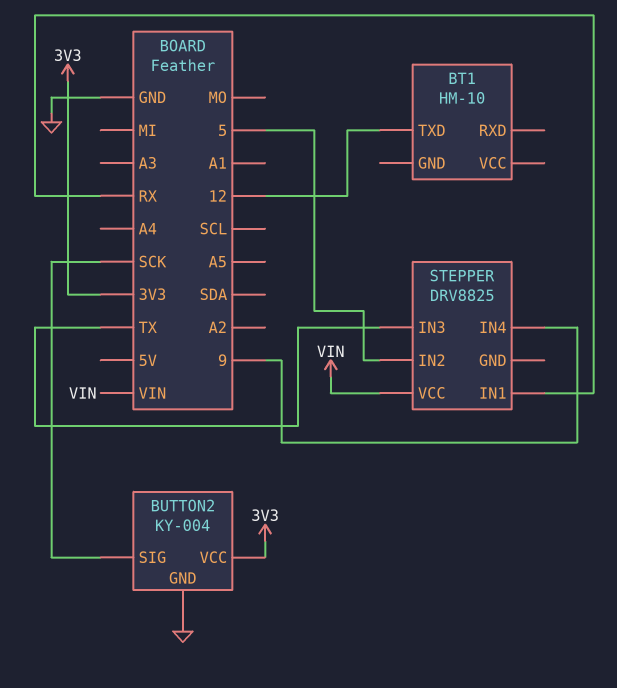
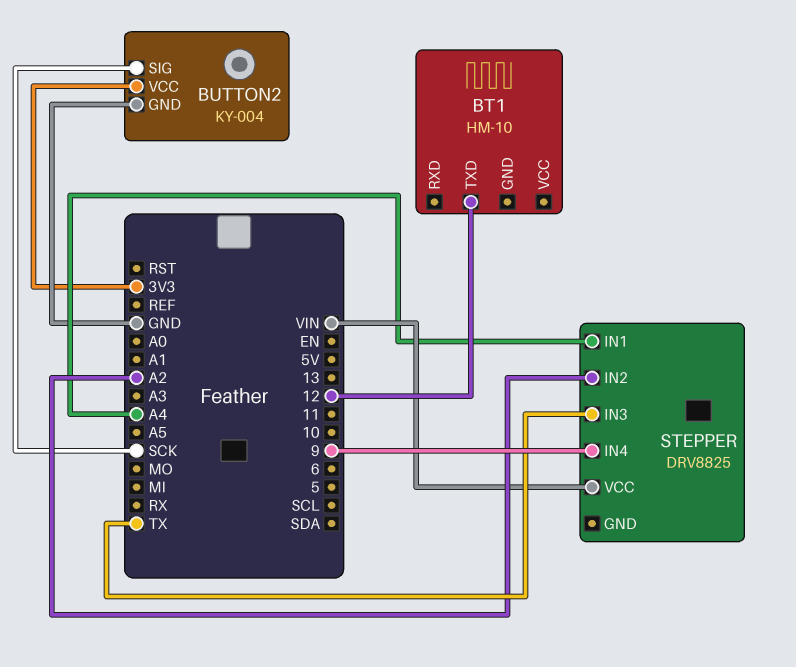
STEPPER pin IN1: RX -> A4
STEPPER pin IN2: 5 -> A2

